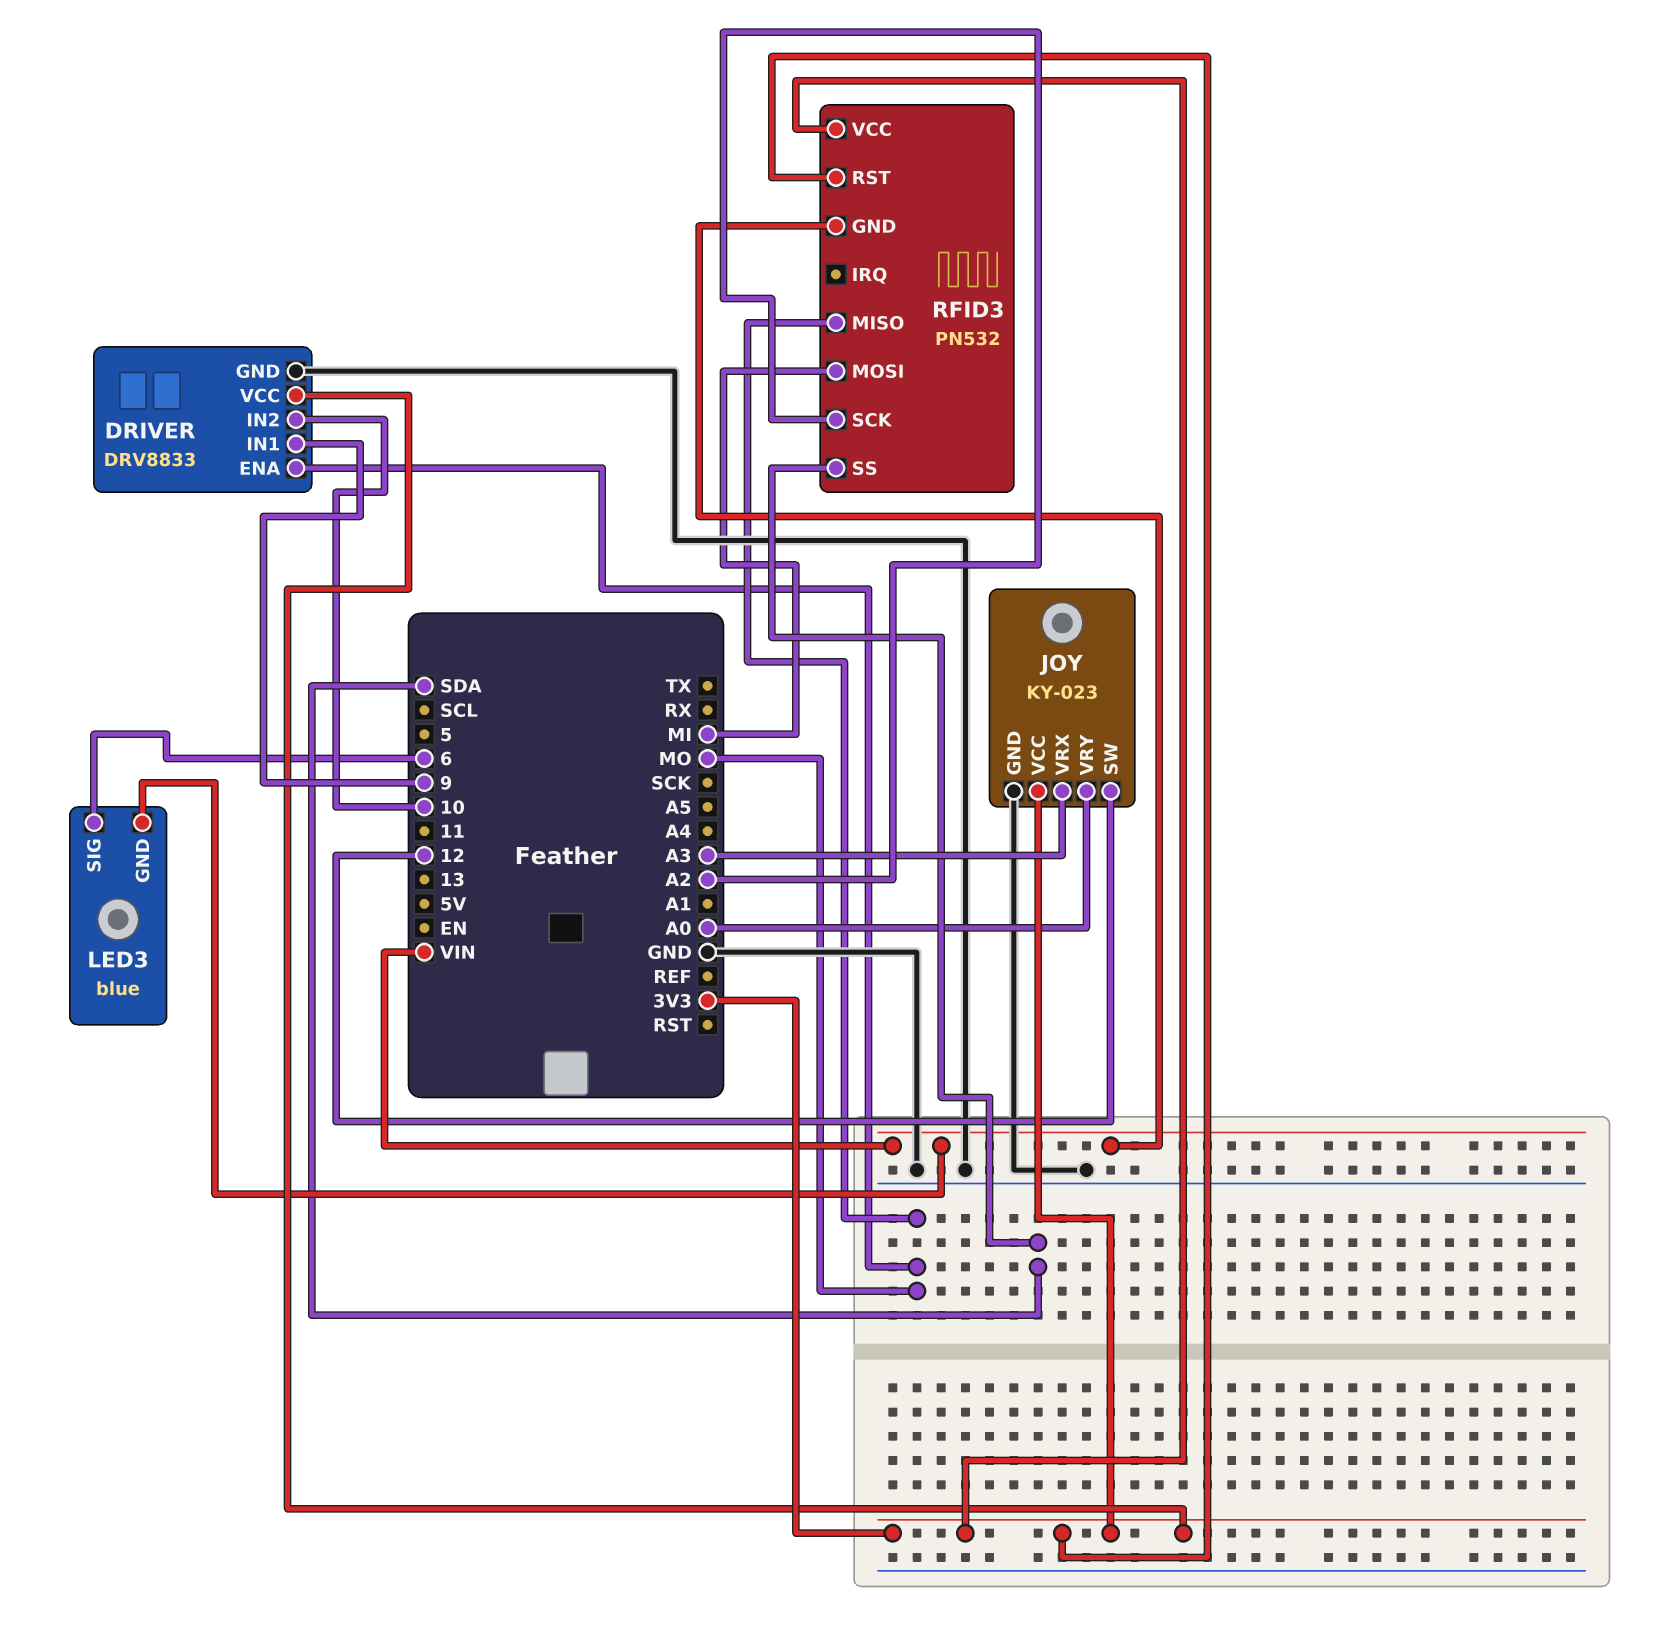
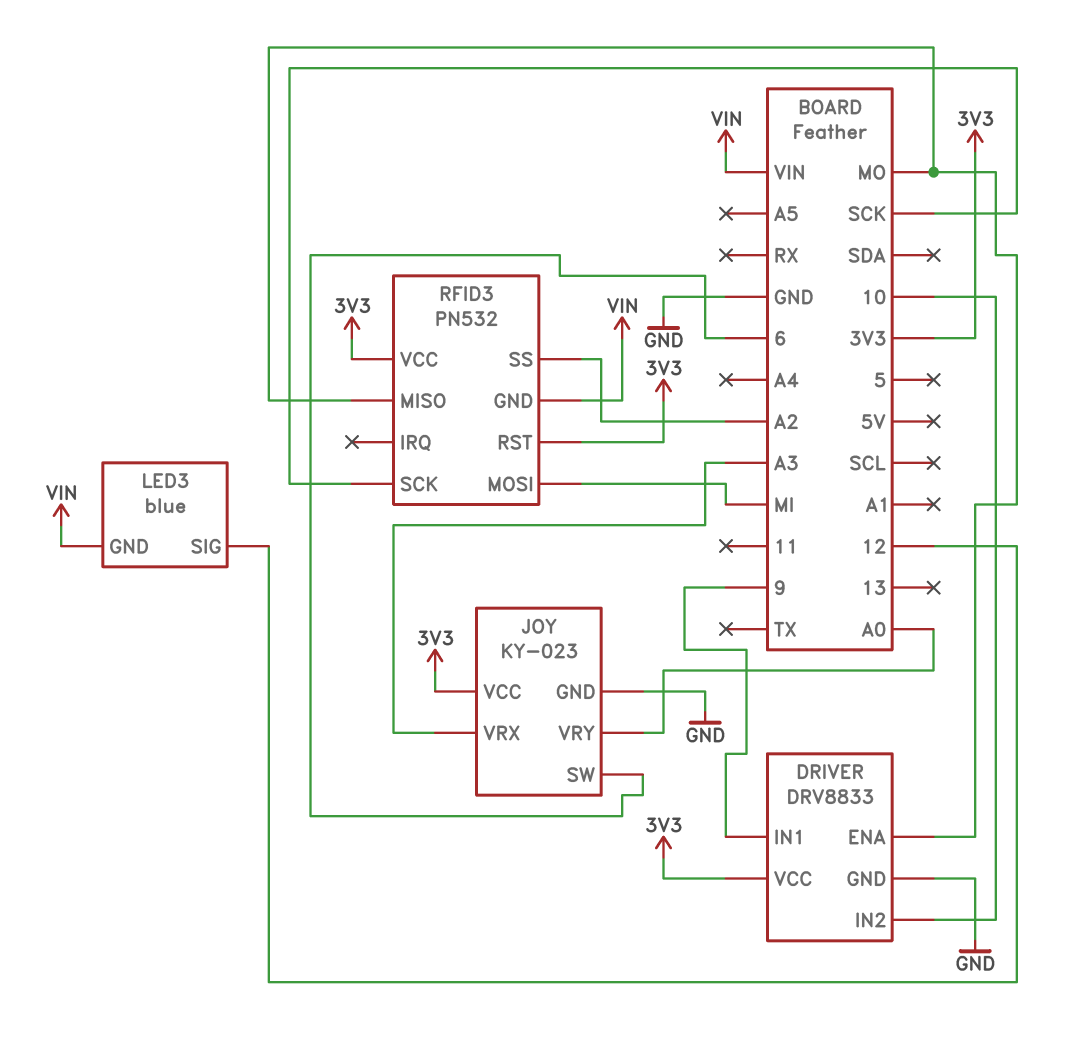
JOY pin SW: 12 -> 6
LED3 pin SIG: 6 -> 12
RFID3 pin SCK: A2 -> SCK
RFID3 pin SS: SDA -> A2

